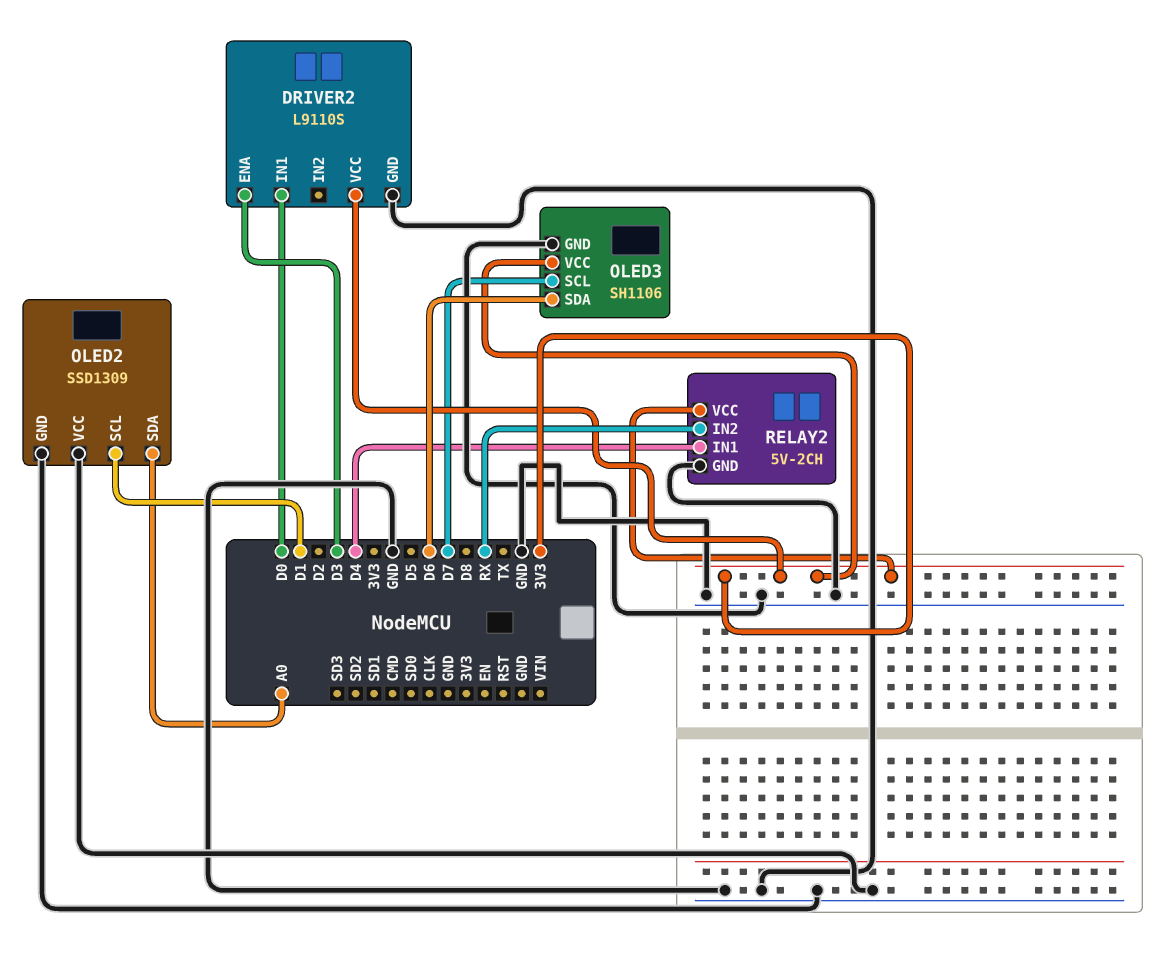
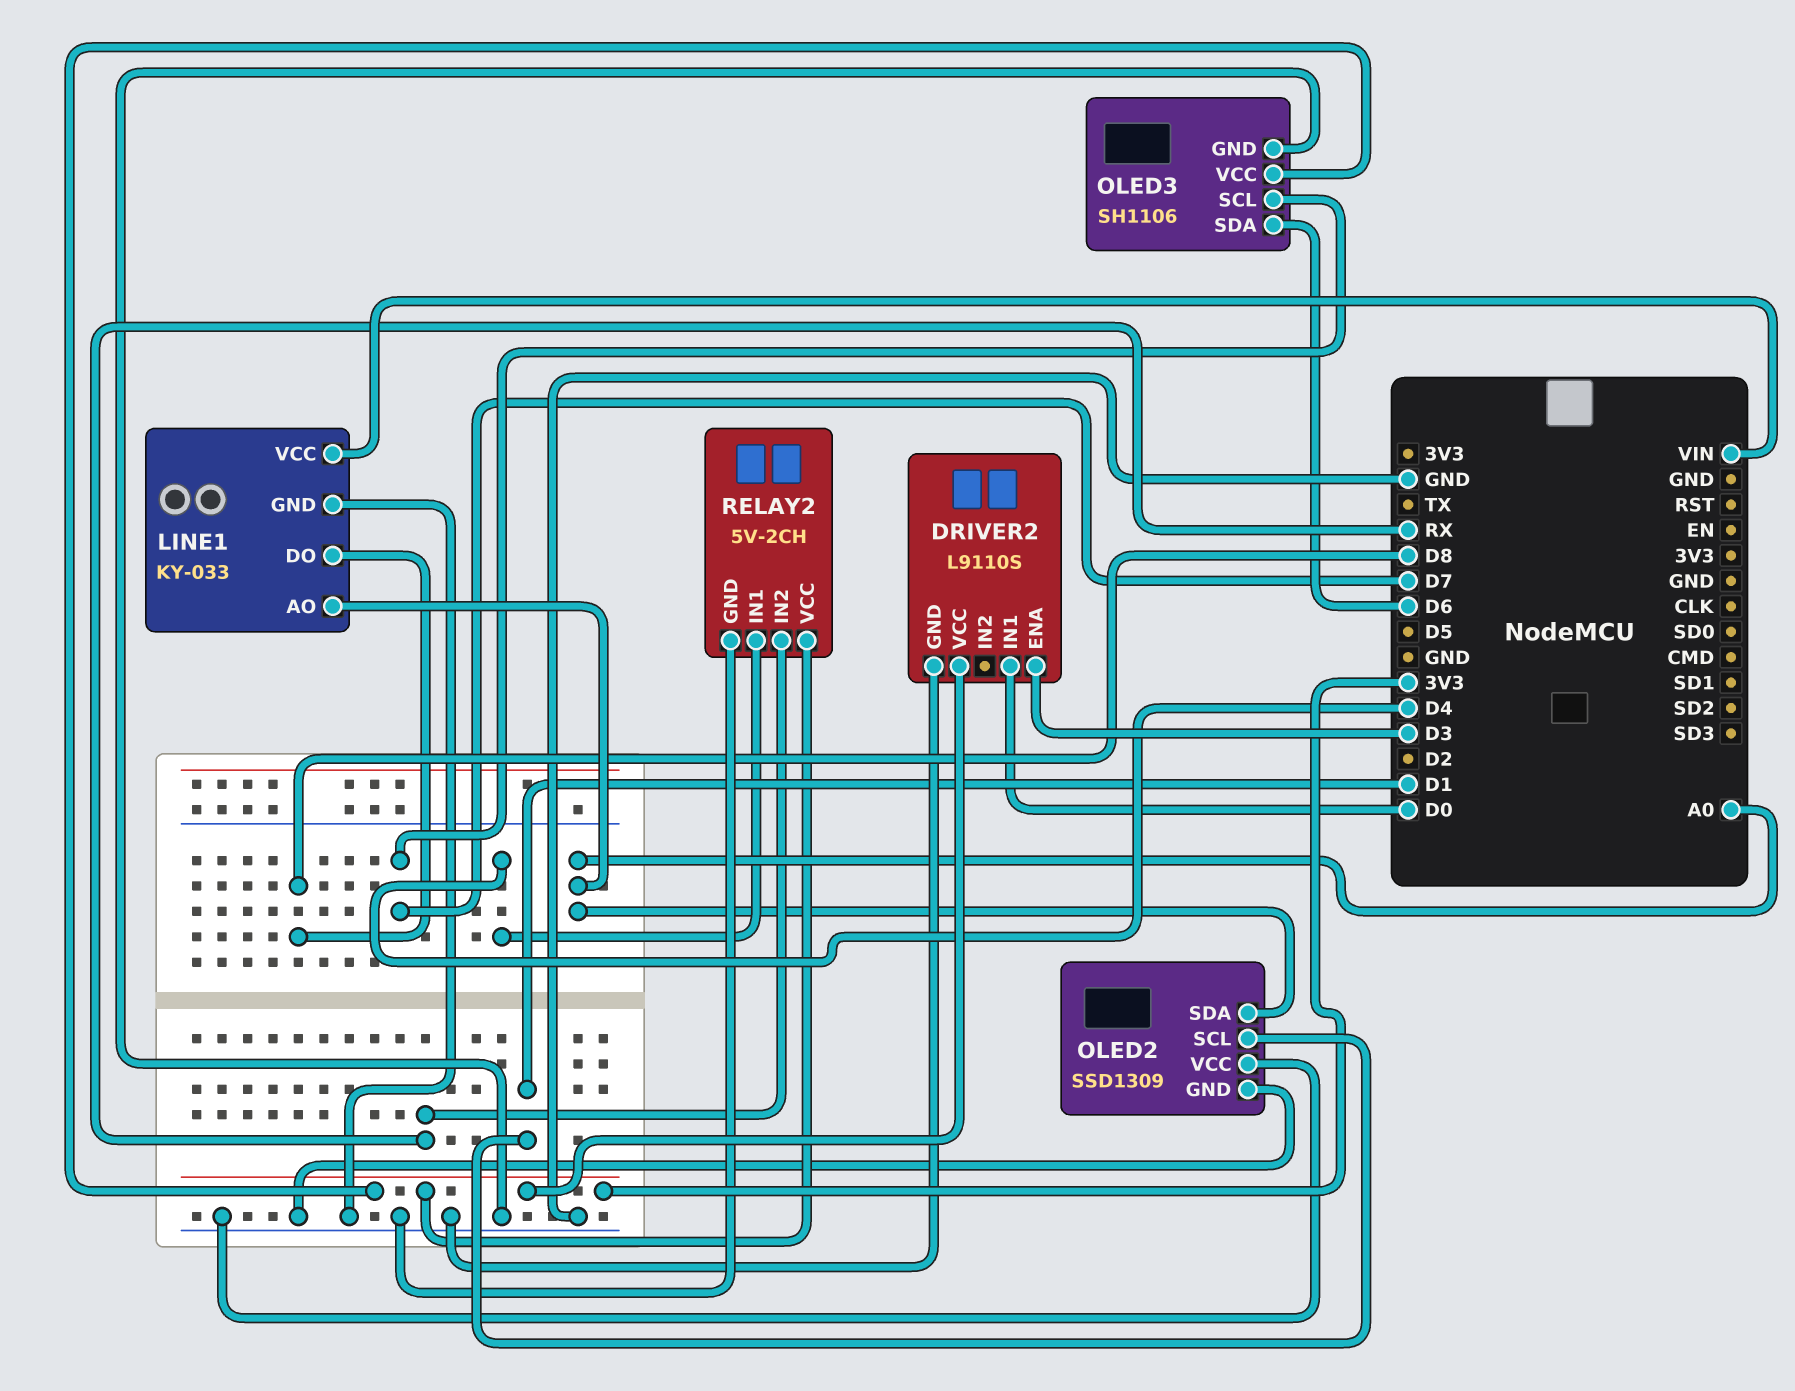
LINE1: none -> KY-033
LINE1 pin AO: none -> A0
LINE1 pin DO: none -> D8
LINE1 pin GND: none -> GND
LINE1 pin VCC: none -> VIN

